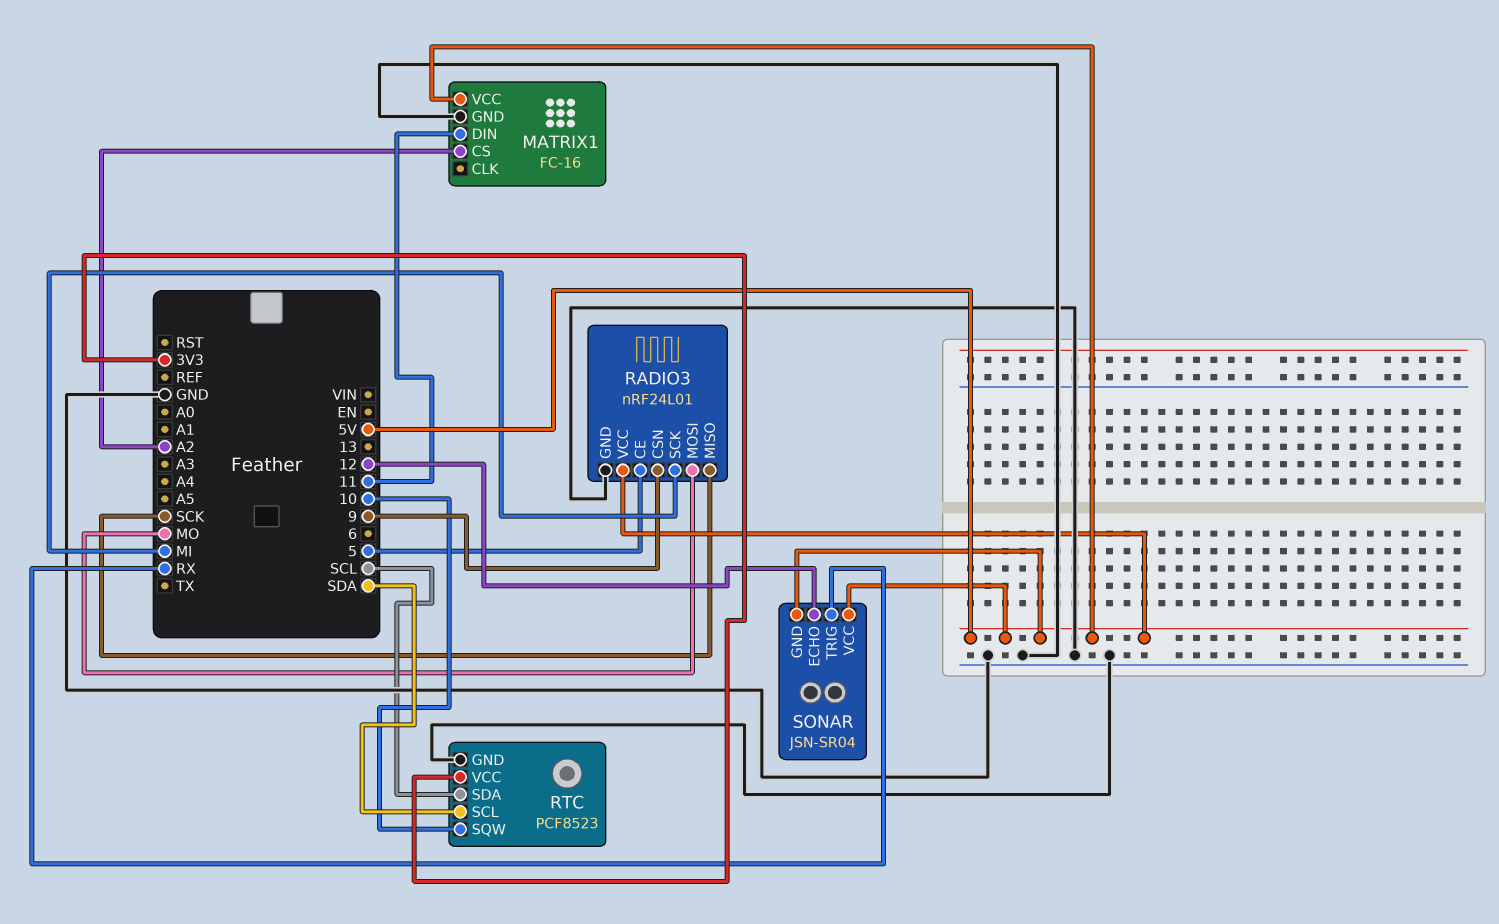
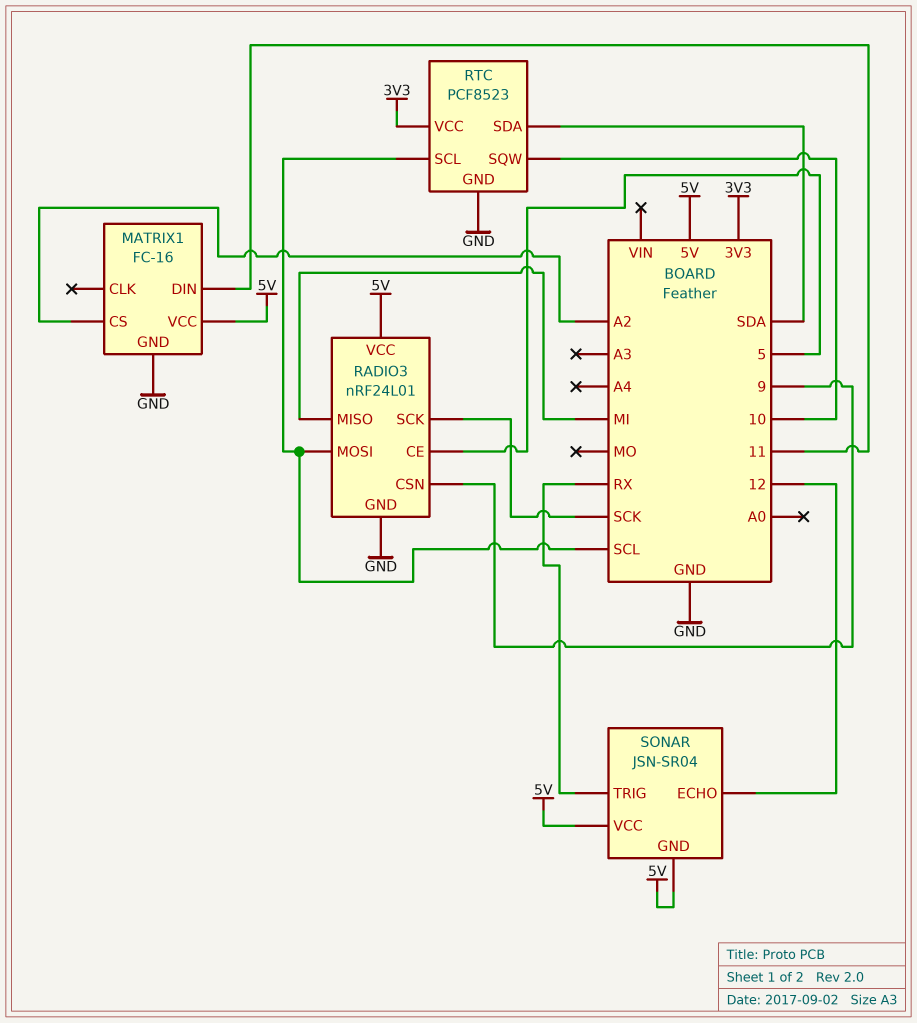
RADIO3 pin MISO: SCK -> MI
RADIO3 pin MOSI: MO -> SCL
RADIO3 pin SCK: MI -> SCK
RTC pin SCL: SDA -> SCL
RTC pin SDA: SCL -> SDA

